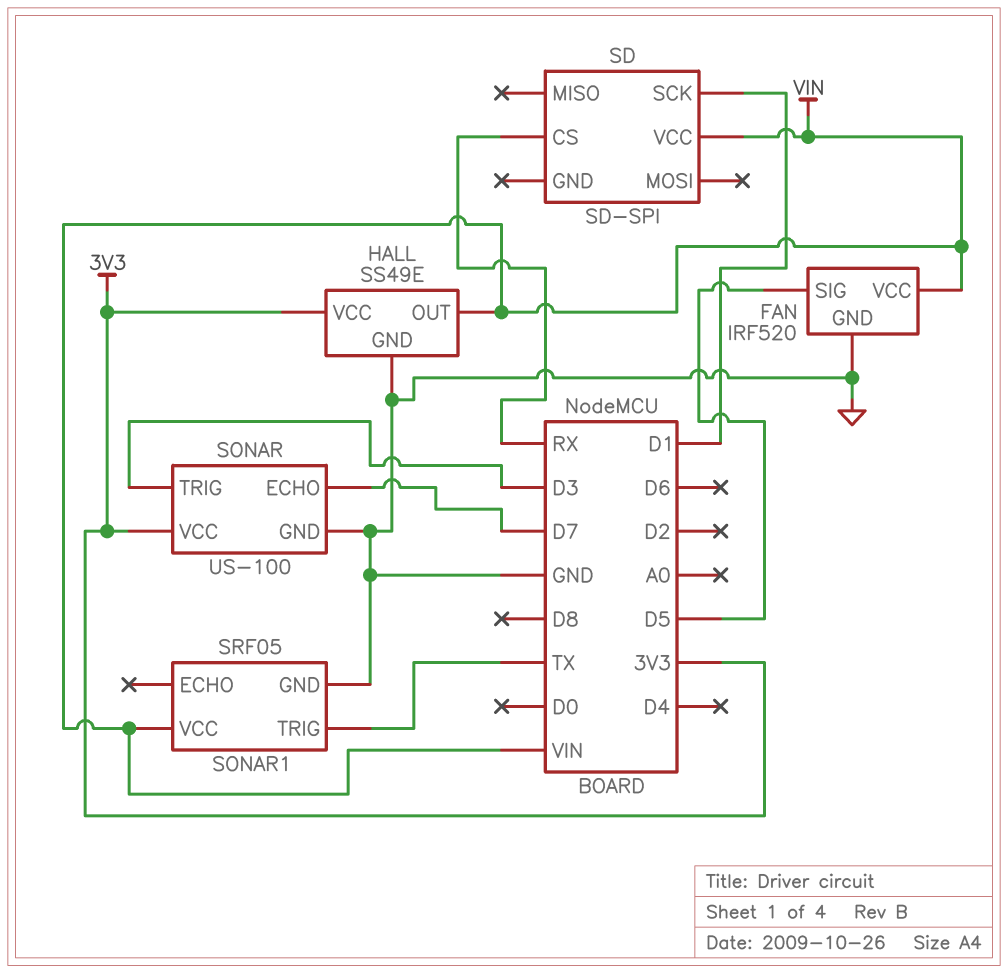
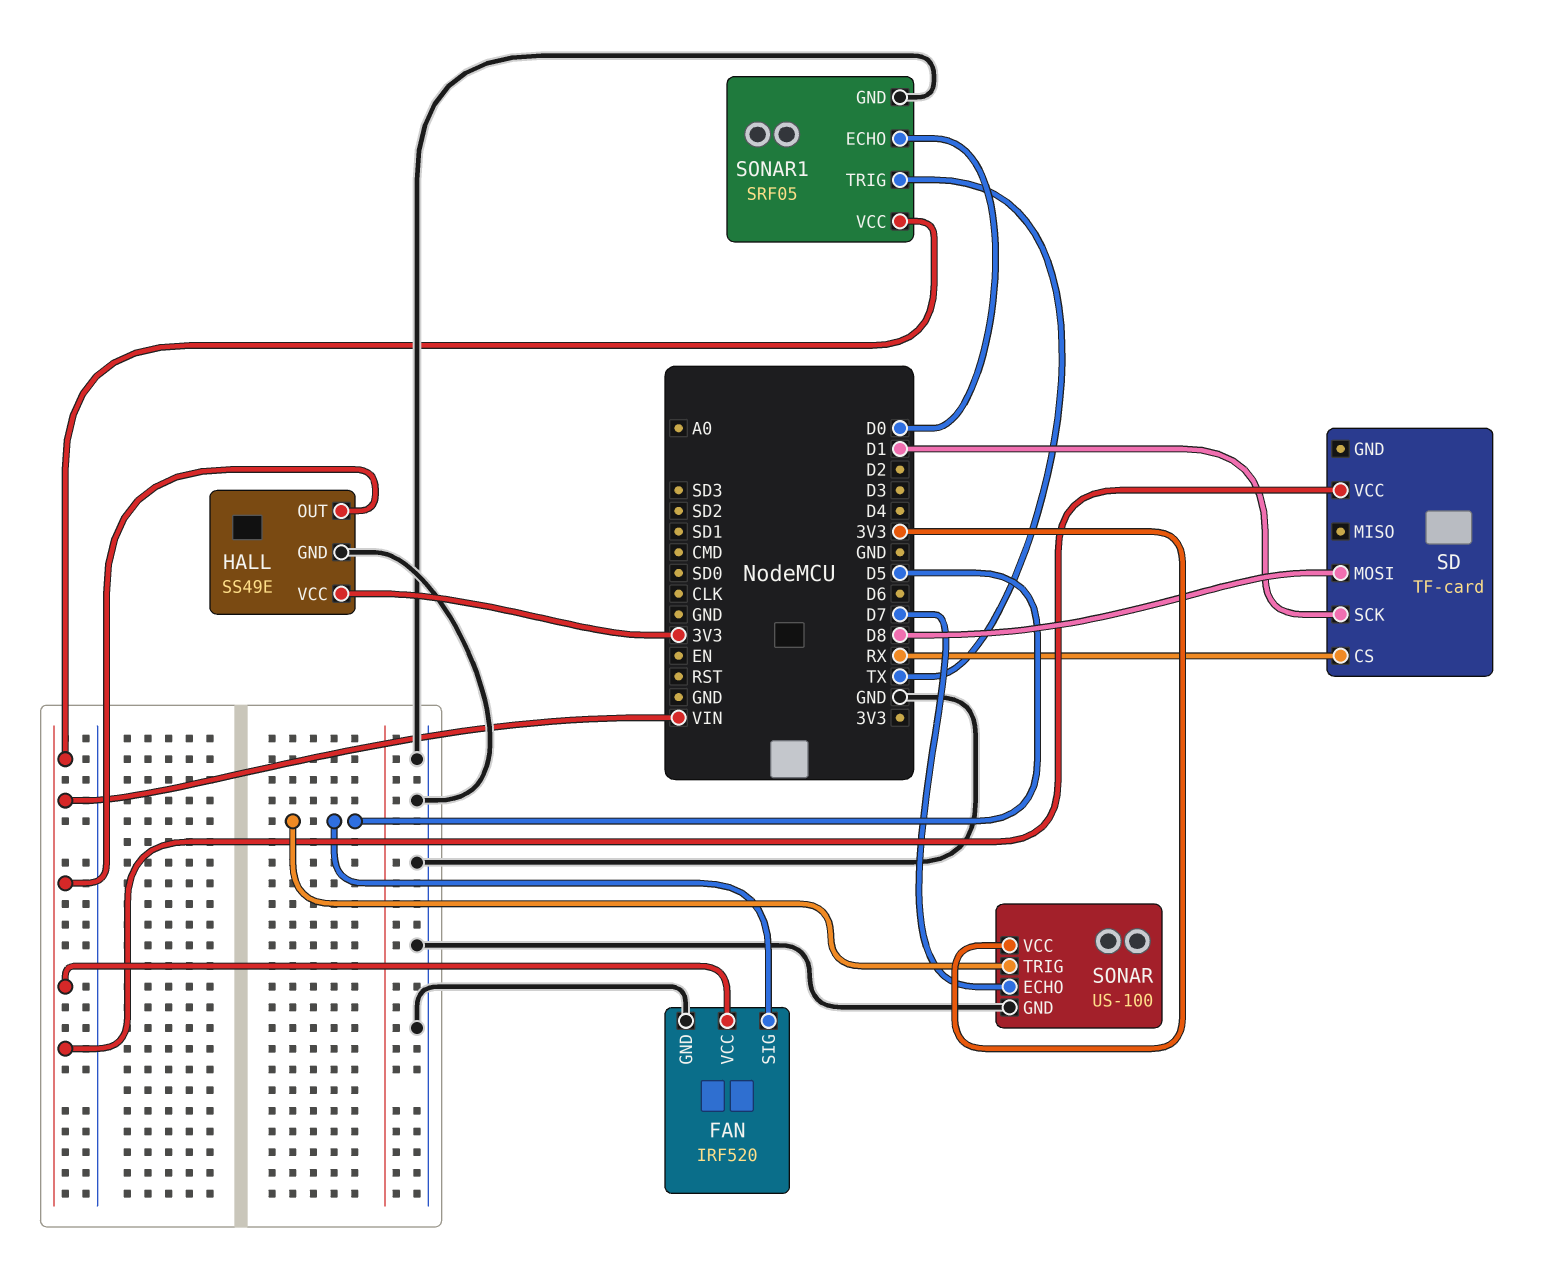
SD: SD-SPI -> TF-card
SD pin MOSI: none -> D8
SONAR pin TRIG: D3 -> D5
SONAR1 pin ECHO: none -> D0

